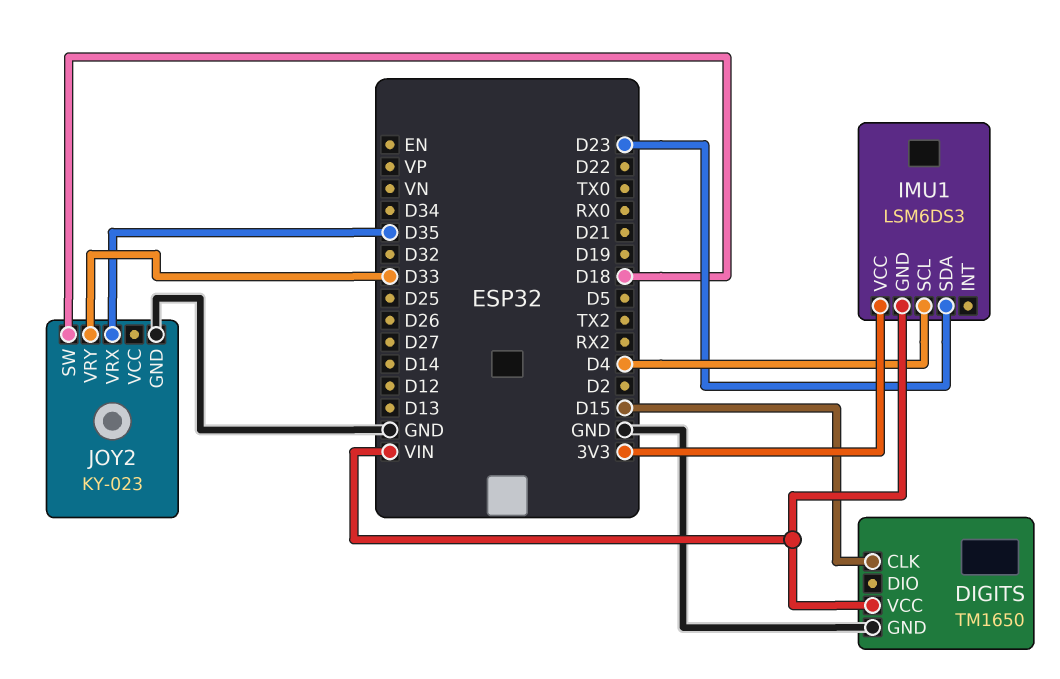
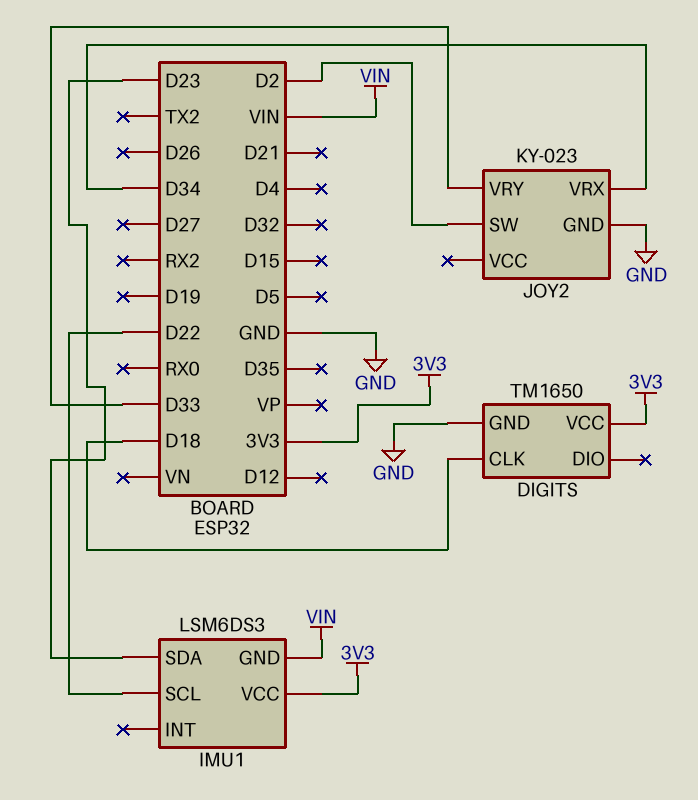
DIGITS pin CLK: D15 -> D18
DIGITS pin VCC: VIN -> 3V3
IMU1 pin SCL: D4 -> D22
JOY2 pin SW: D18 -> D2
JOY2 pin VRX: D35 -> D34

